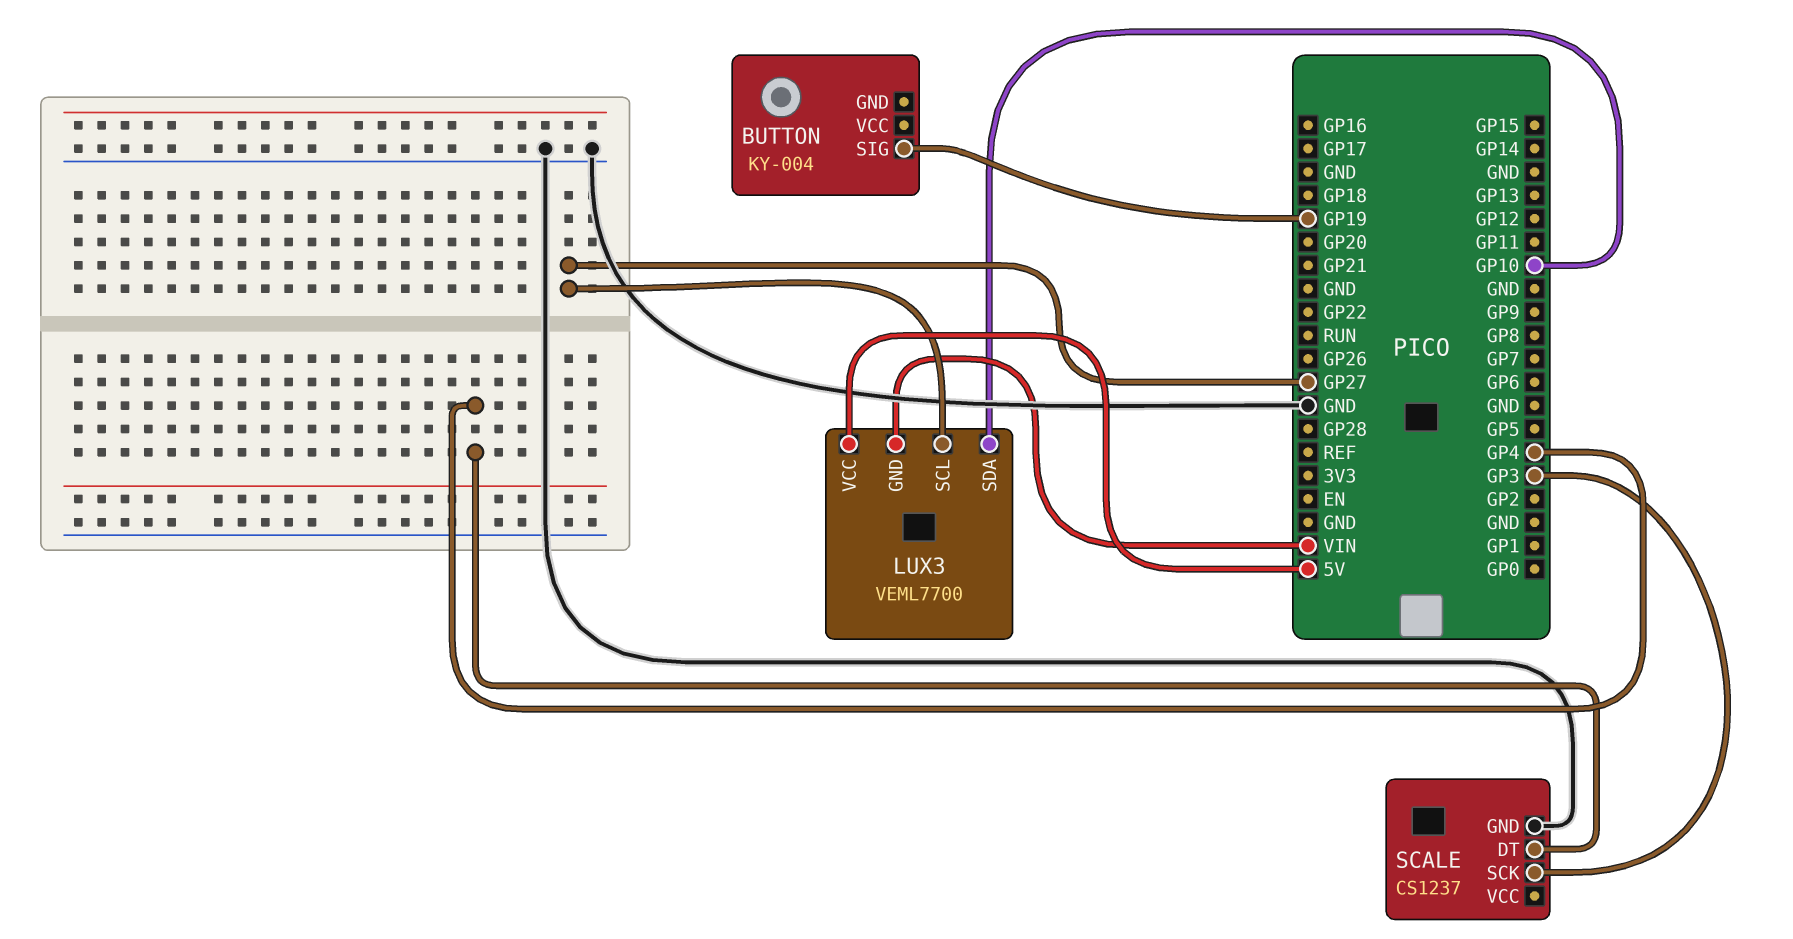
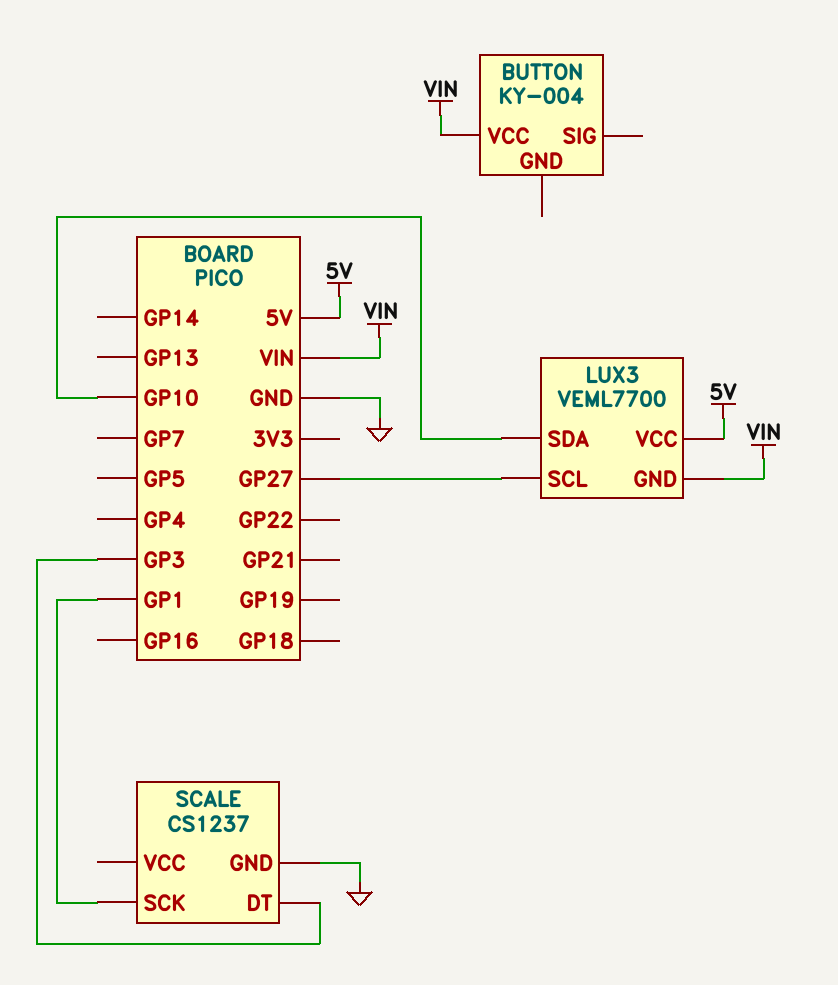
BUTTON pin SIG: GP19 -> none
BUTTON pin VCC: none -> VIN
SCALE pin DT: GP4 -> GP3
SCALE pin SCK: GP3 -> GP1

